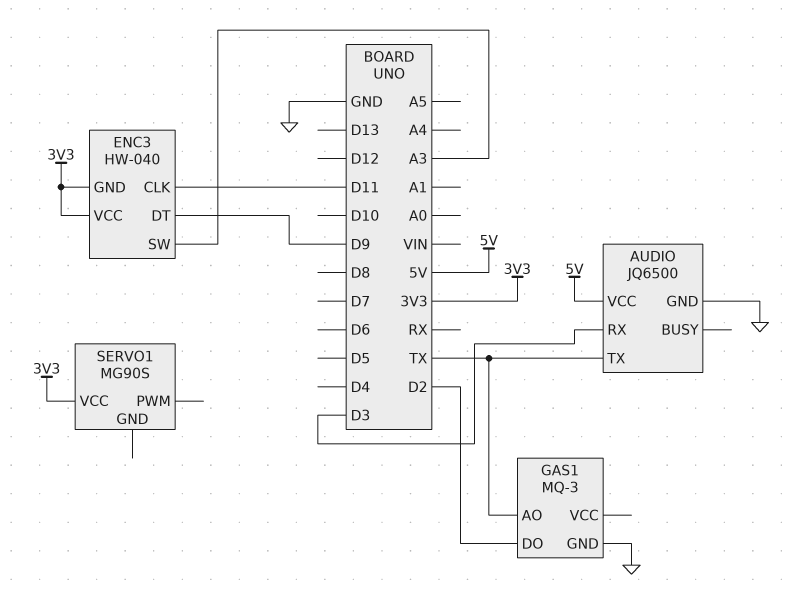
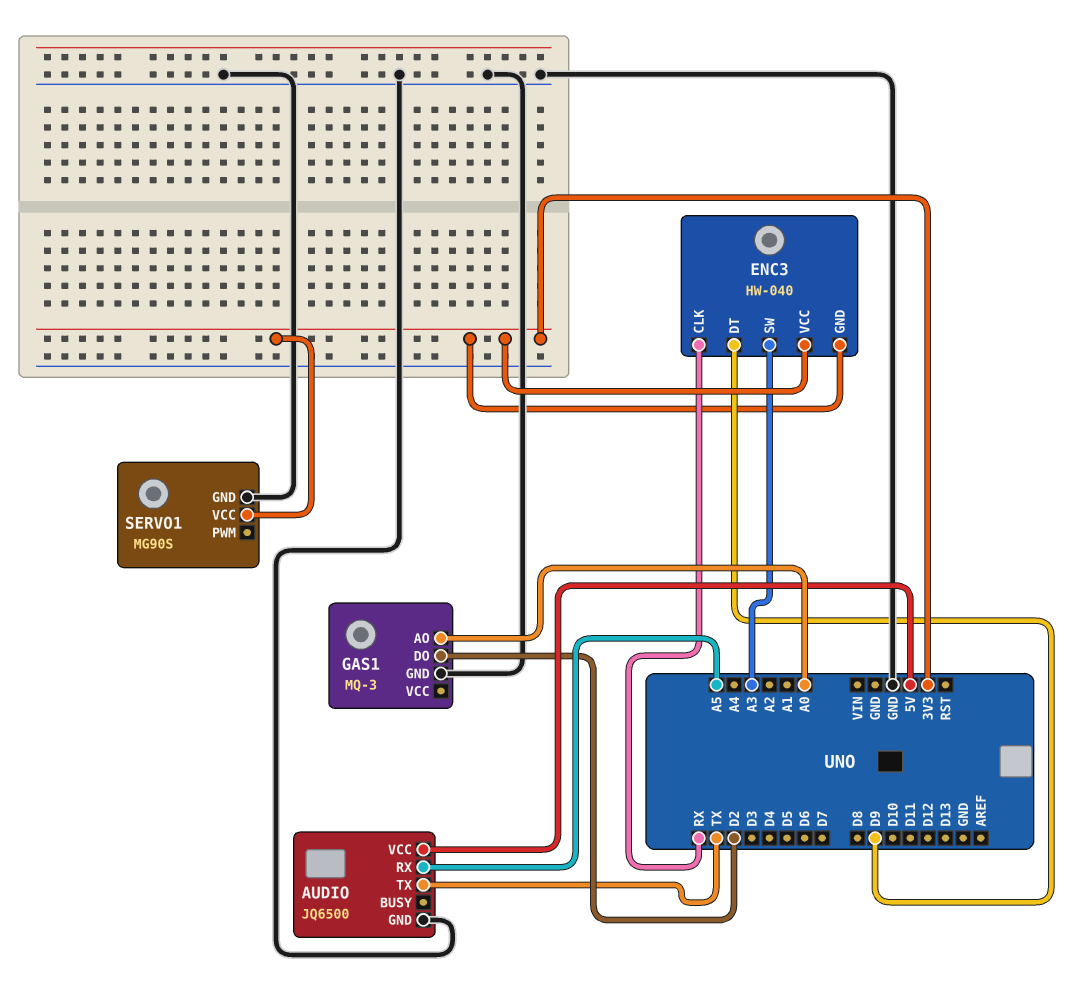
AUDIO pin RX: D3 -> A5
ENC3 pin CLK: D11 -> RX
GAS1 pin AO: TX -> A0
SERVO1 pin GND: none -> GND

